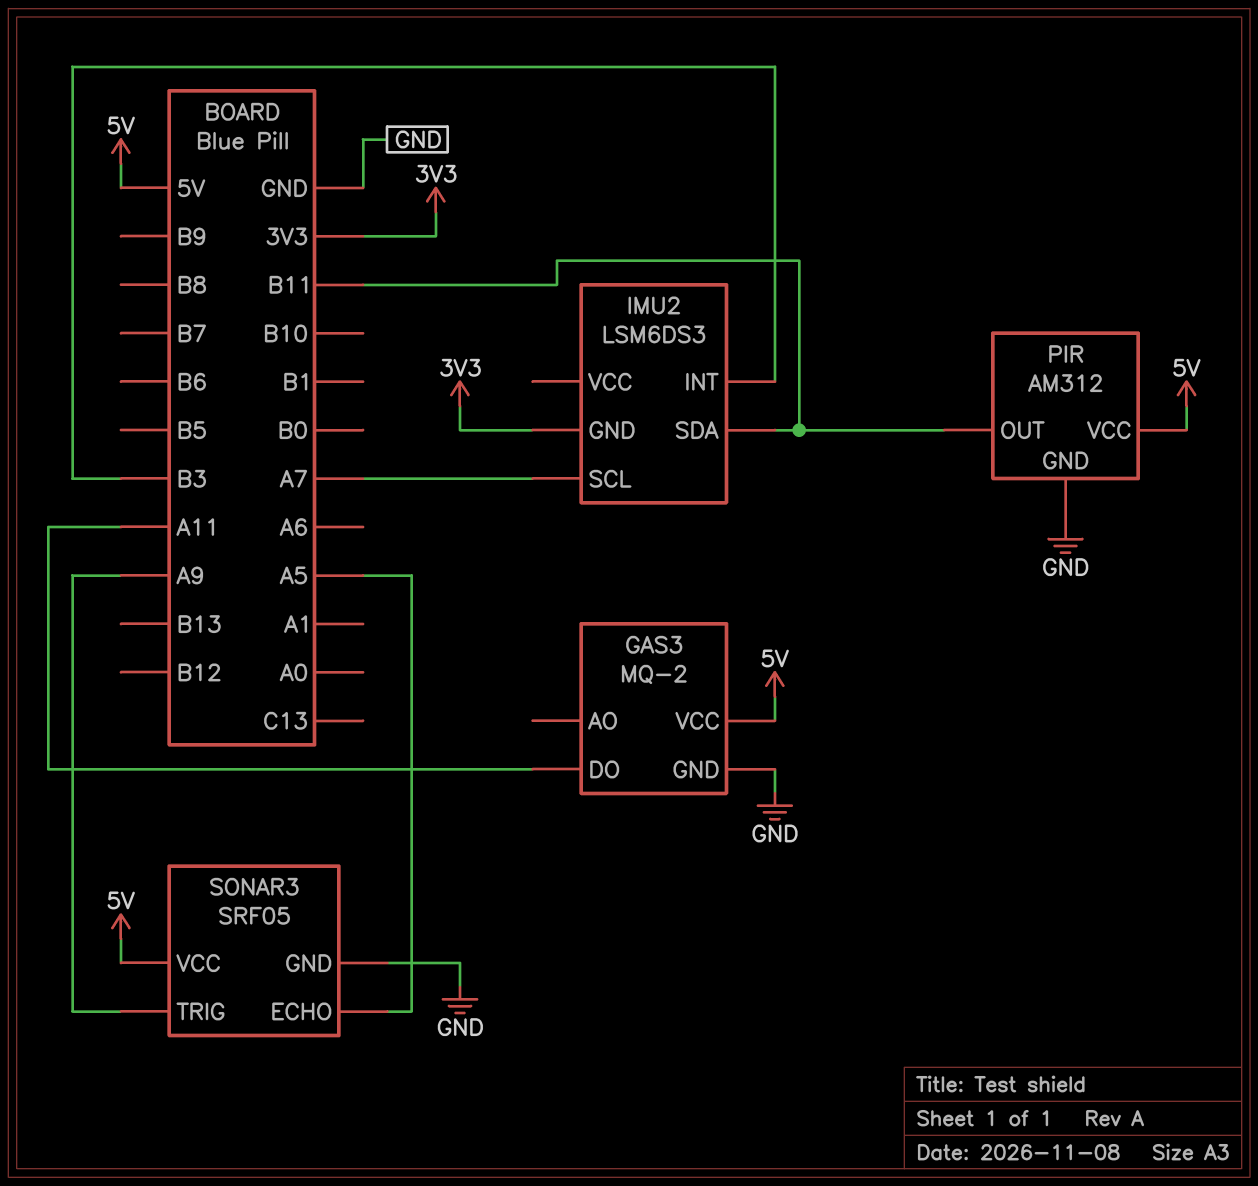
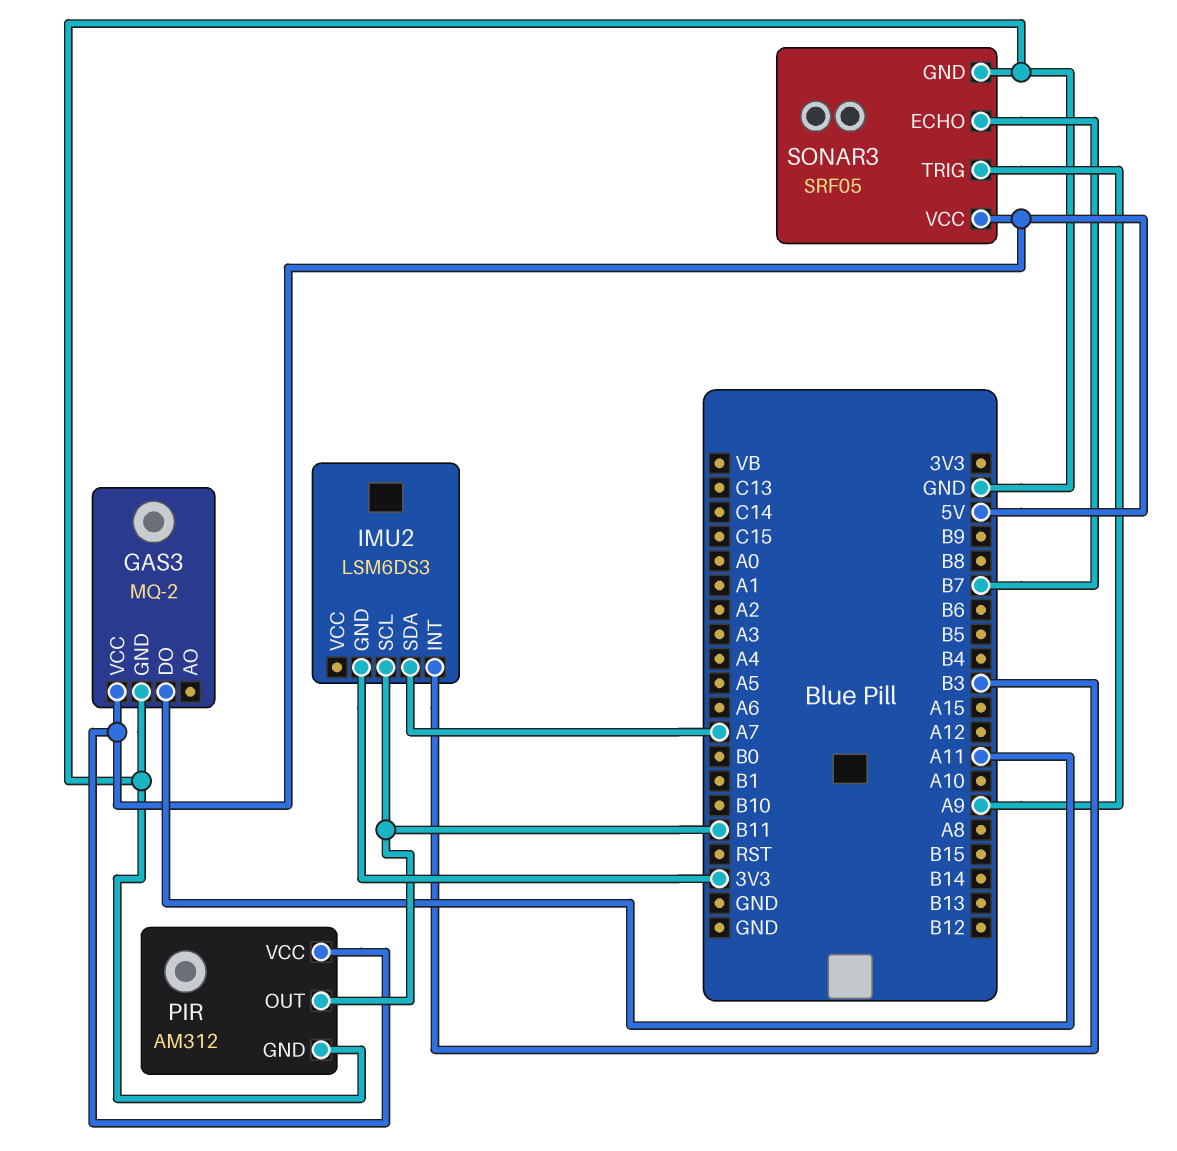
IMU2 pin SCL: A7 -> B11
IMU2 pin SDA: B11 -> A7
SONAR3 pin ECHO: A5 -> B7

